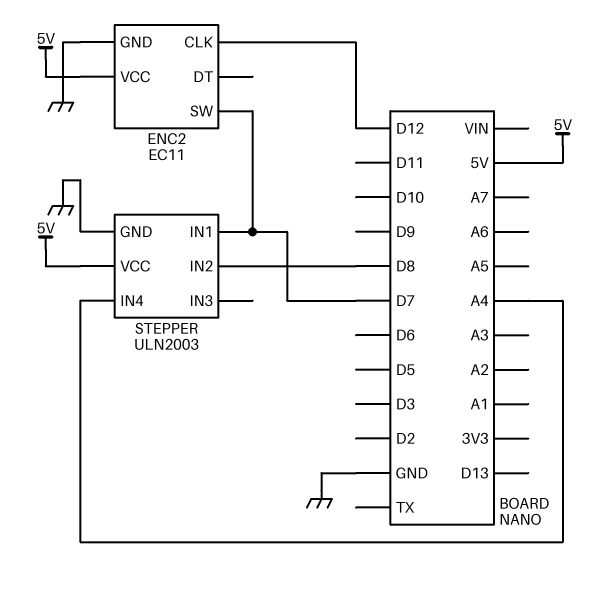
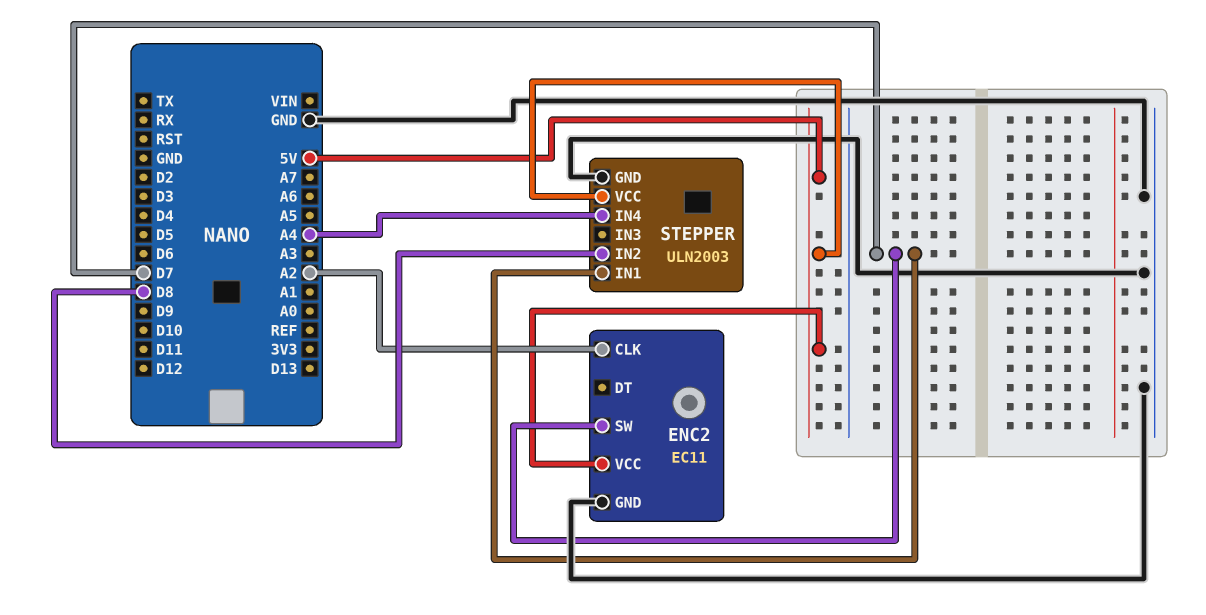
ENC2 pin CLK: D12 -> A2

